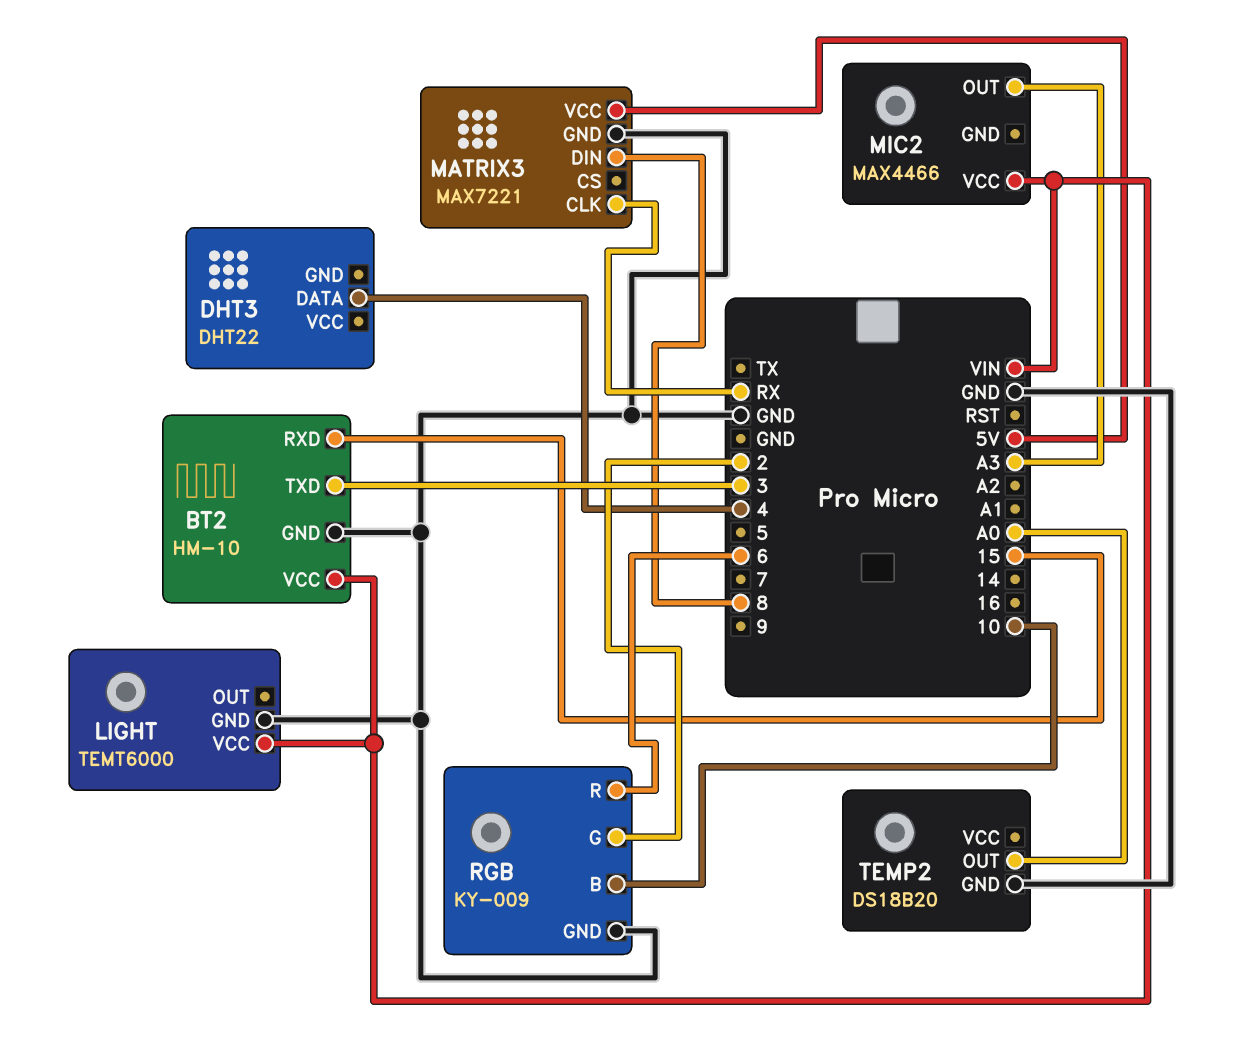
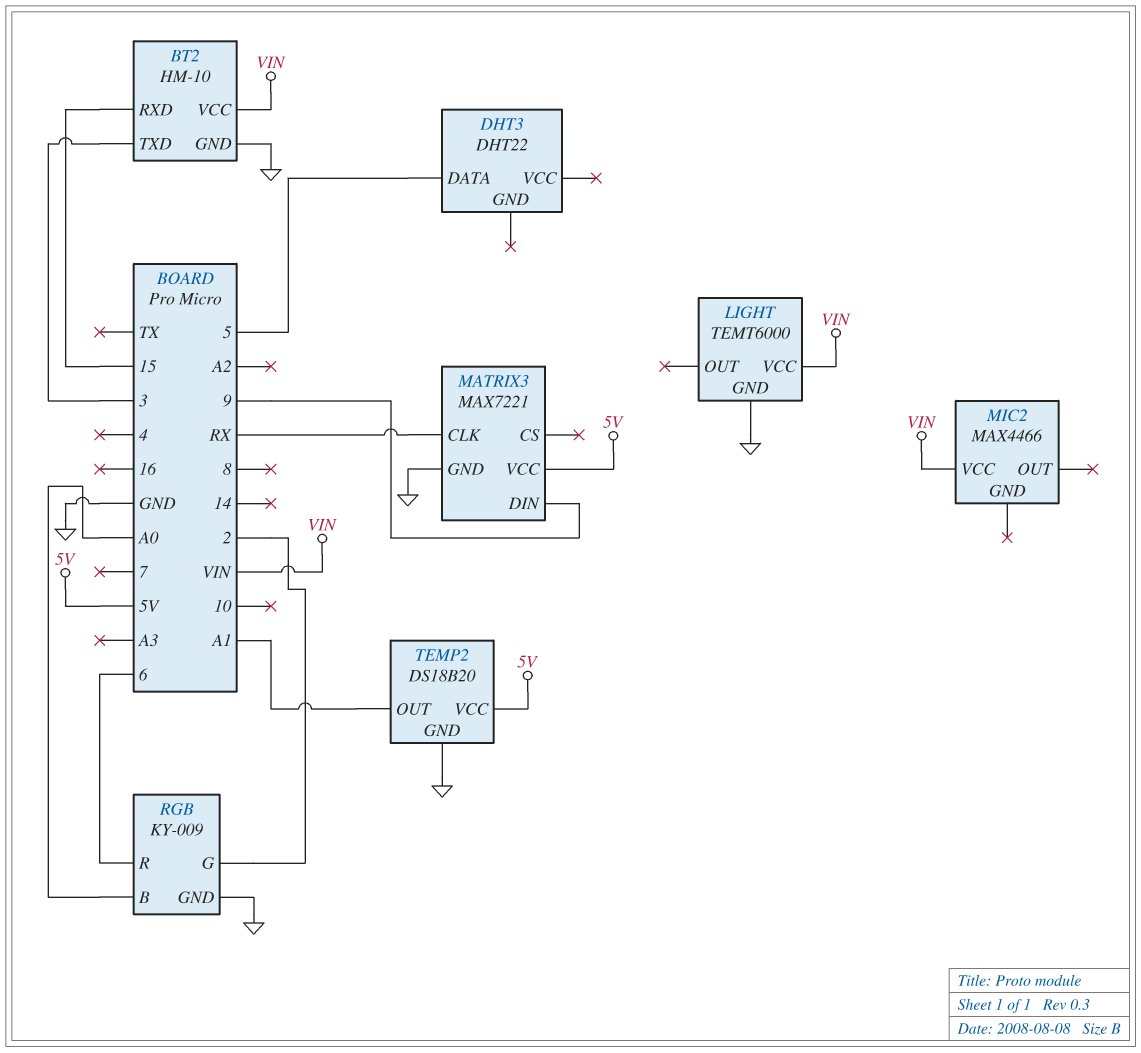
DHT3 pin DATA: 4 -> 5
MATRIX3 pin DIN: 8 -> 9
MIC2 pin OUT: A3 -> none
RGB pin B: 10 -> A0
TEMP2 pin OUT: A0 -> A1
TEMP2 pin VCC: none -> 5V

